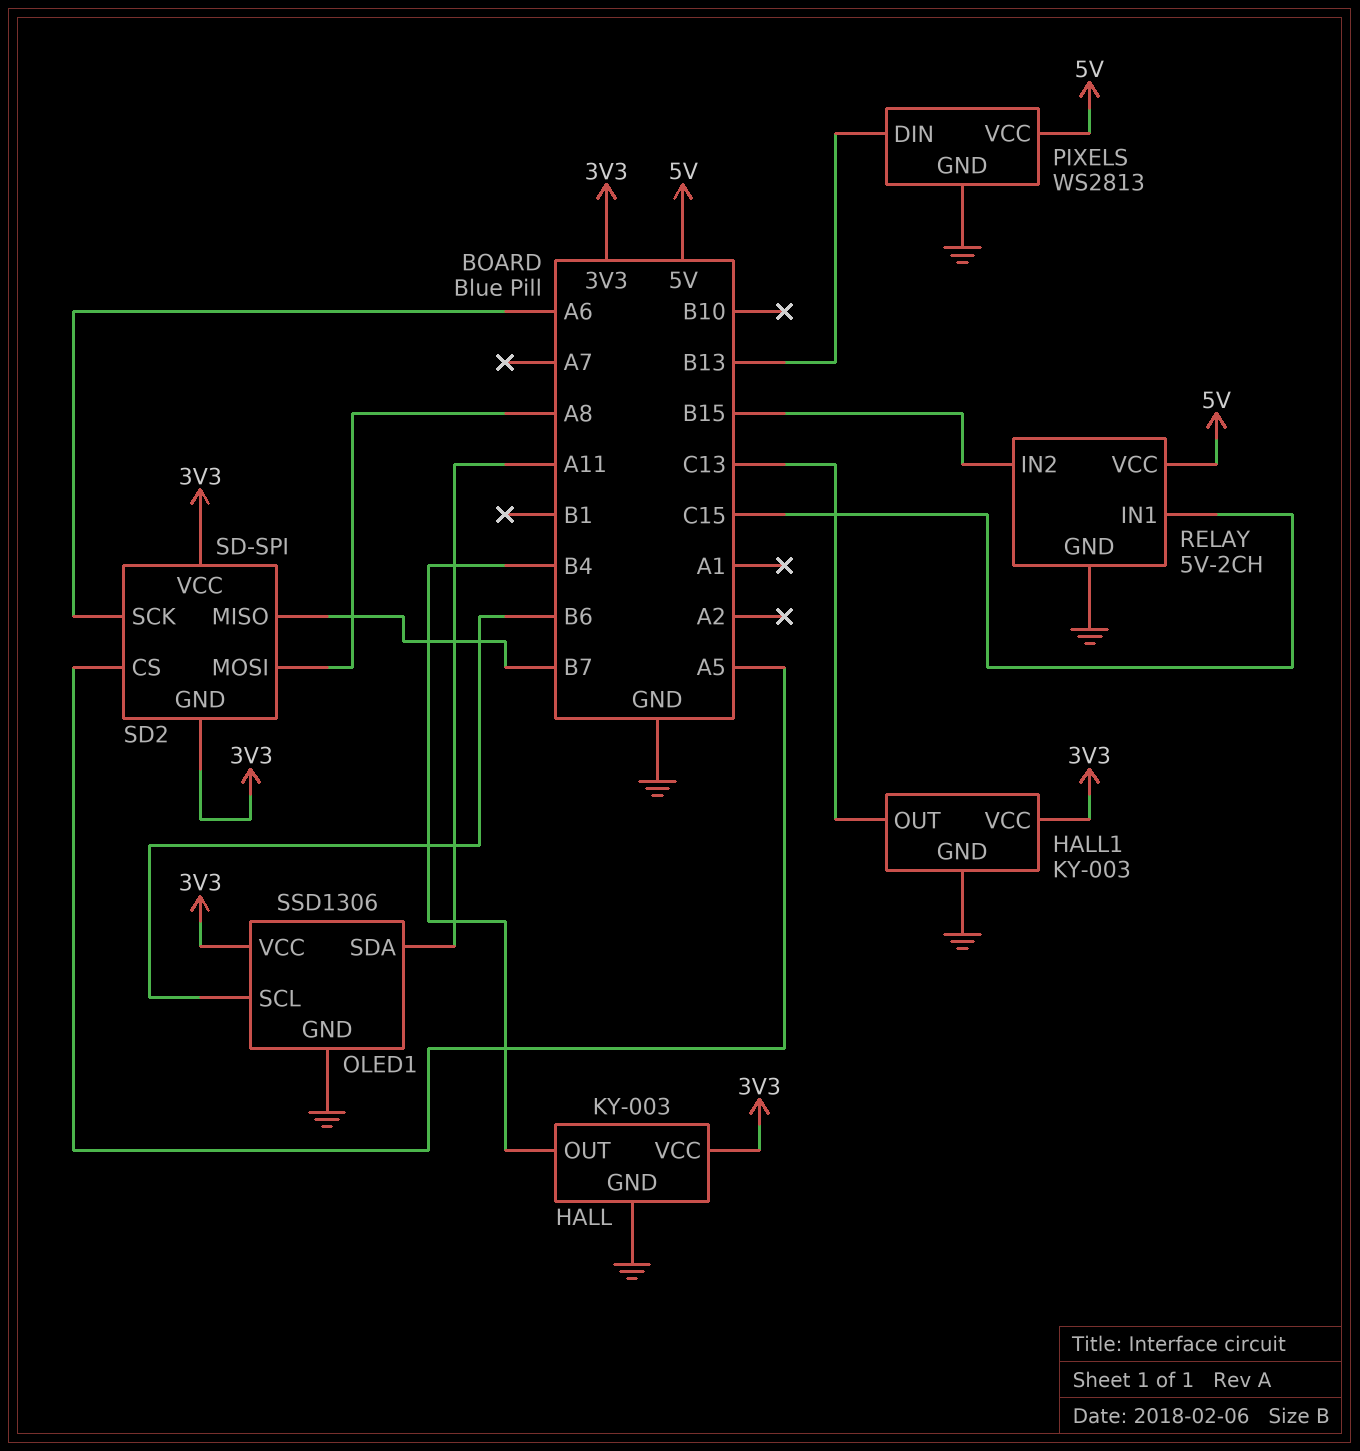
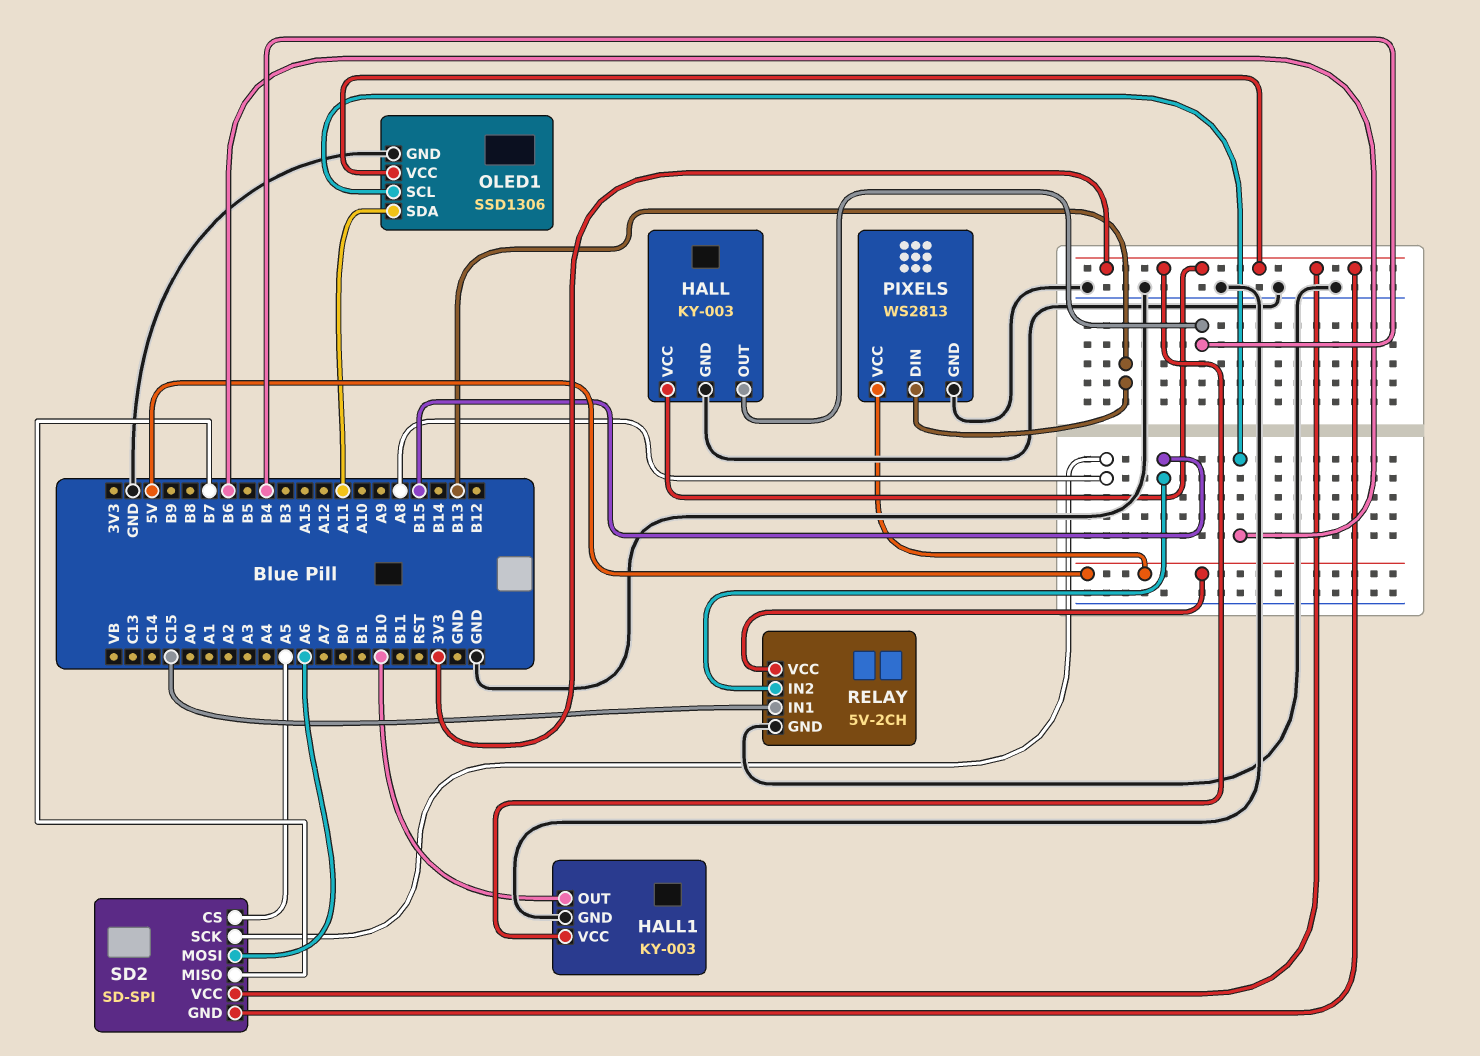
HALL1 pin OUT: C13 -> B10
SD2 pin MOSI: A8 -> A6
SD2 pin SCK: A6 -> A8

